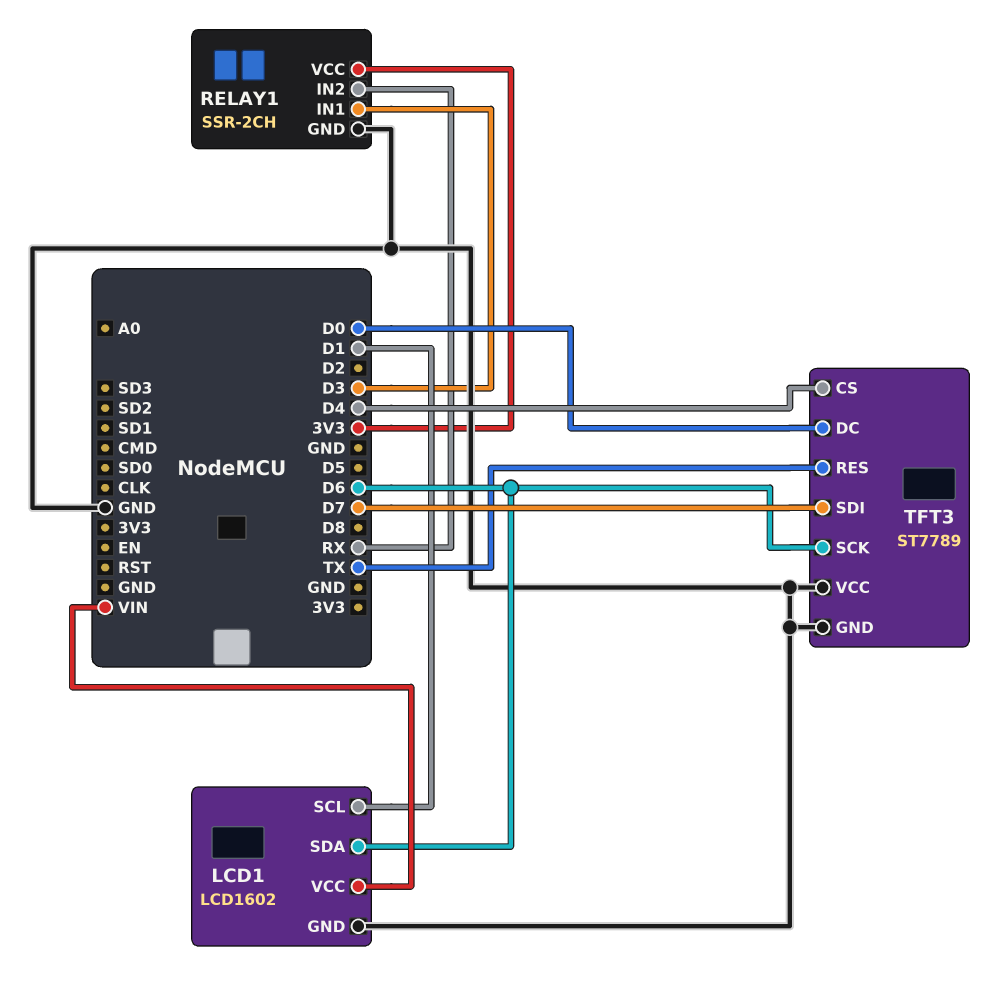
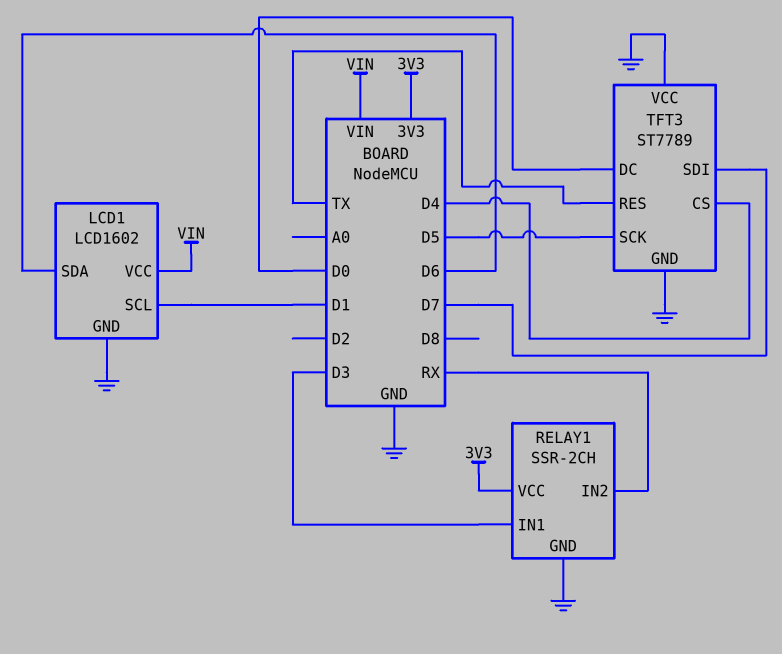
TFT3 pin SCK: D6 -> D5

